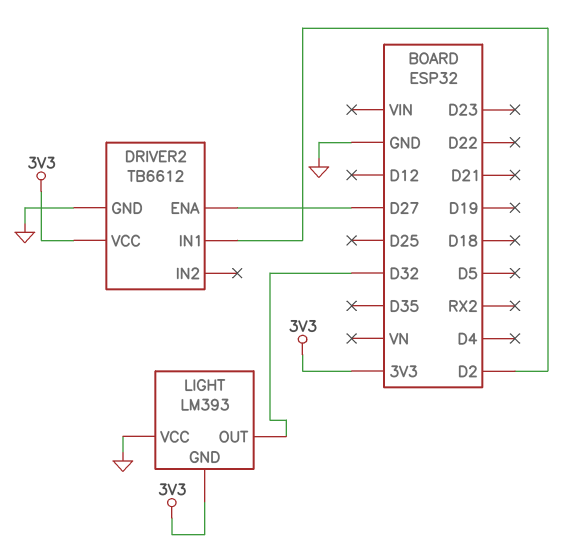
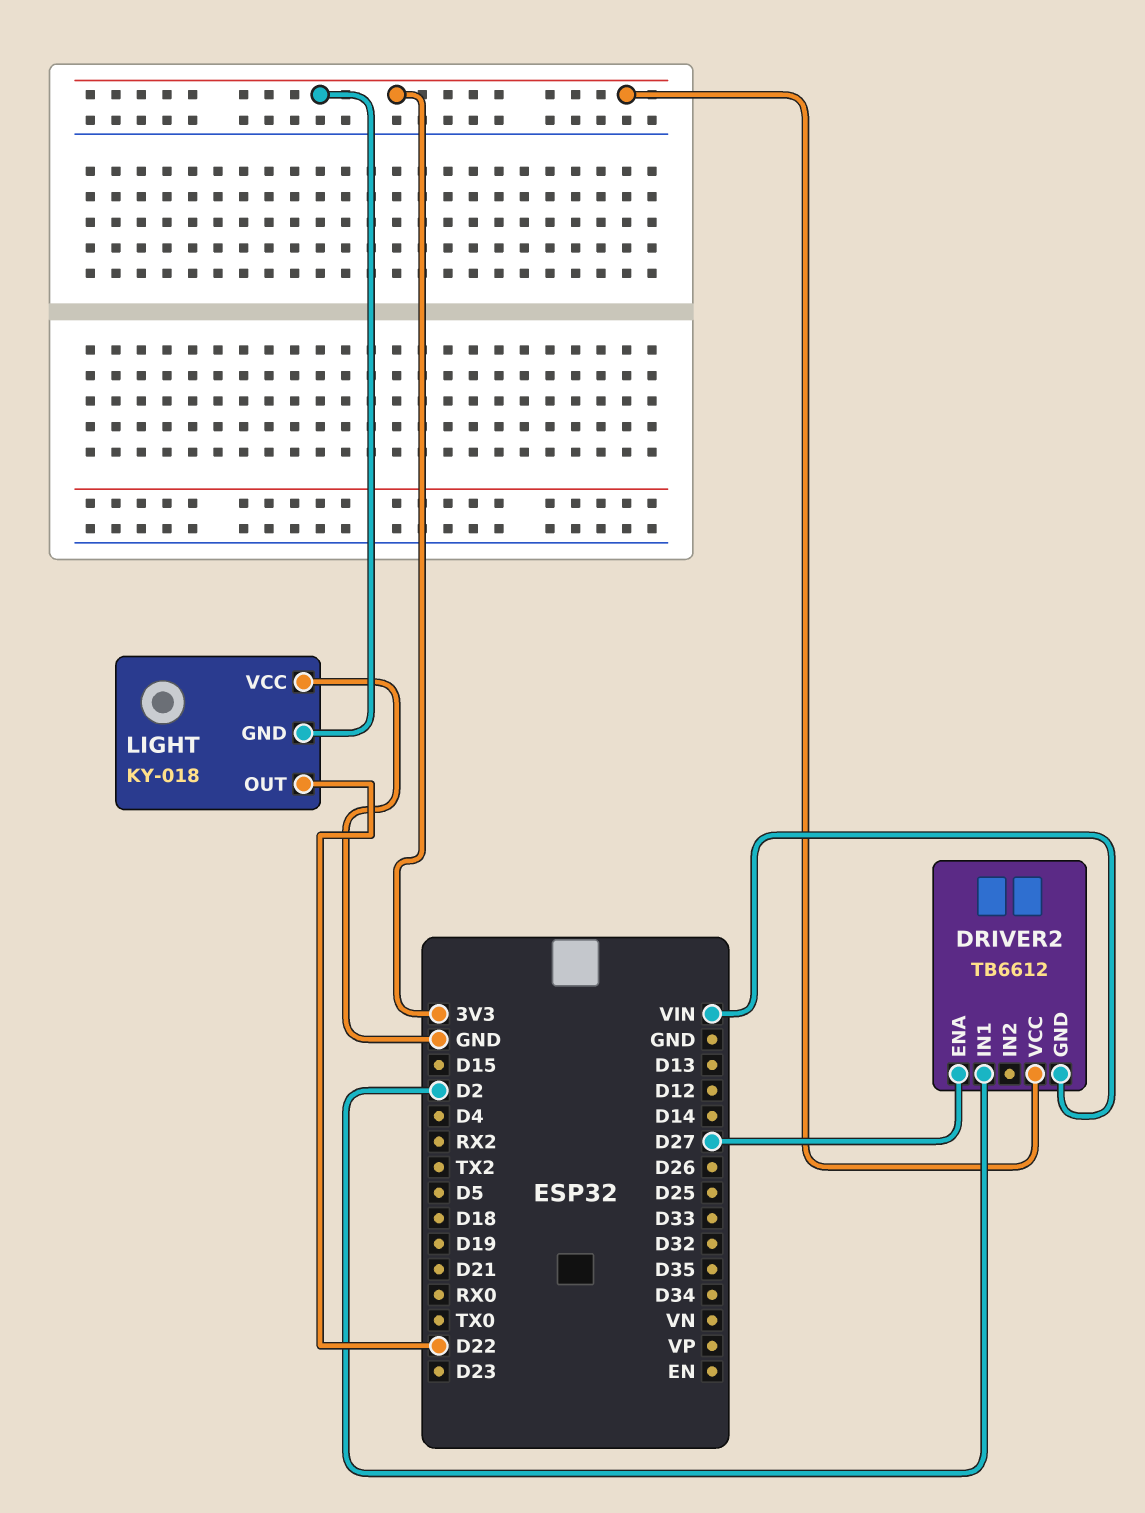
DRIVER2 pin GND: GND -> VIN
LIGHT: LM393 -> KY-018
LIGHT pin OUT: D32 -> D22

